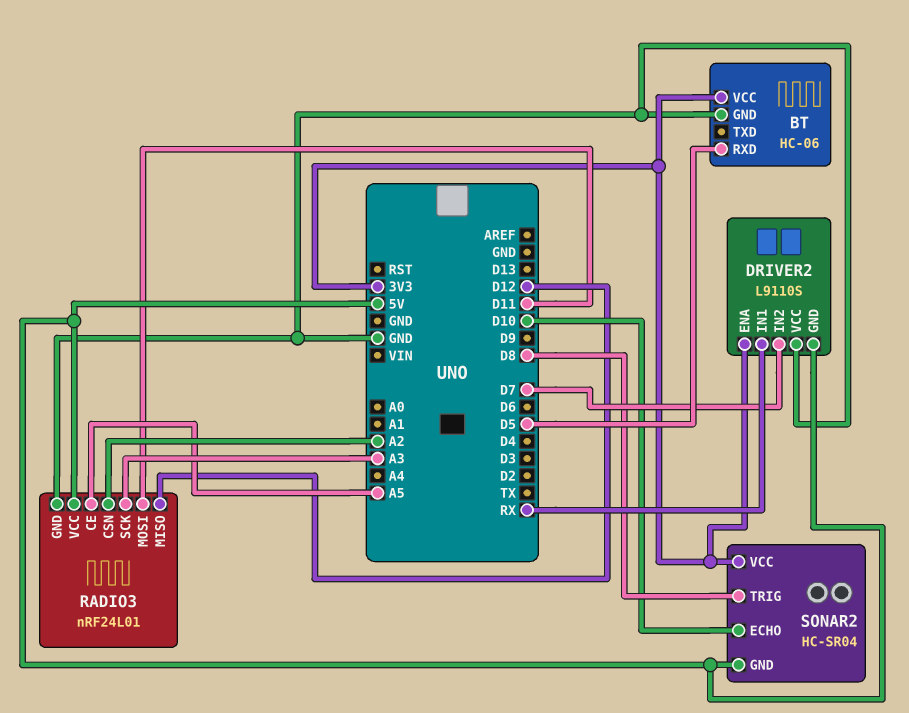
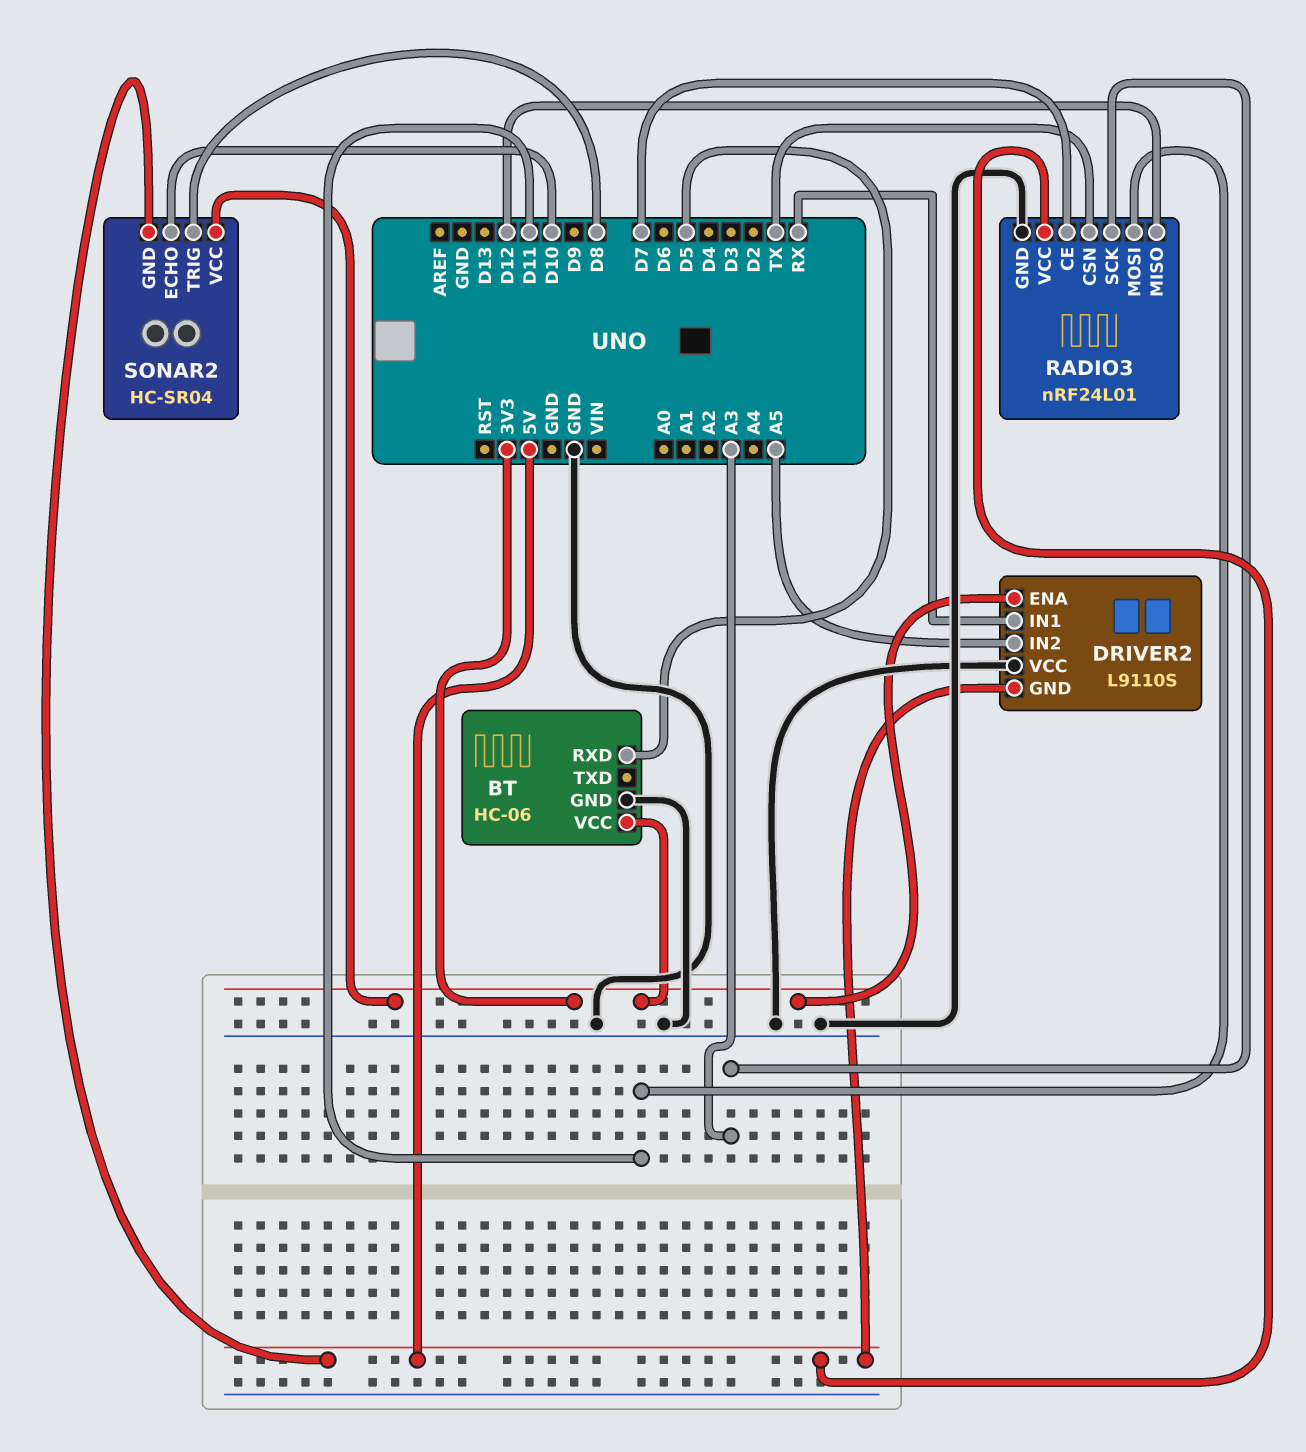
DRIVER2 pin IN2: D7 -> A5
RADIO3 pin CE: A5 -> D7
RADIO3 pin CSN: A2 -> TX

